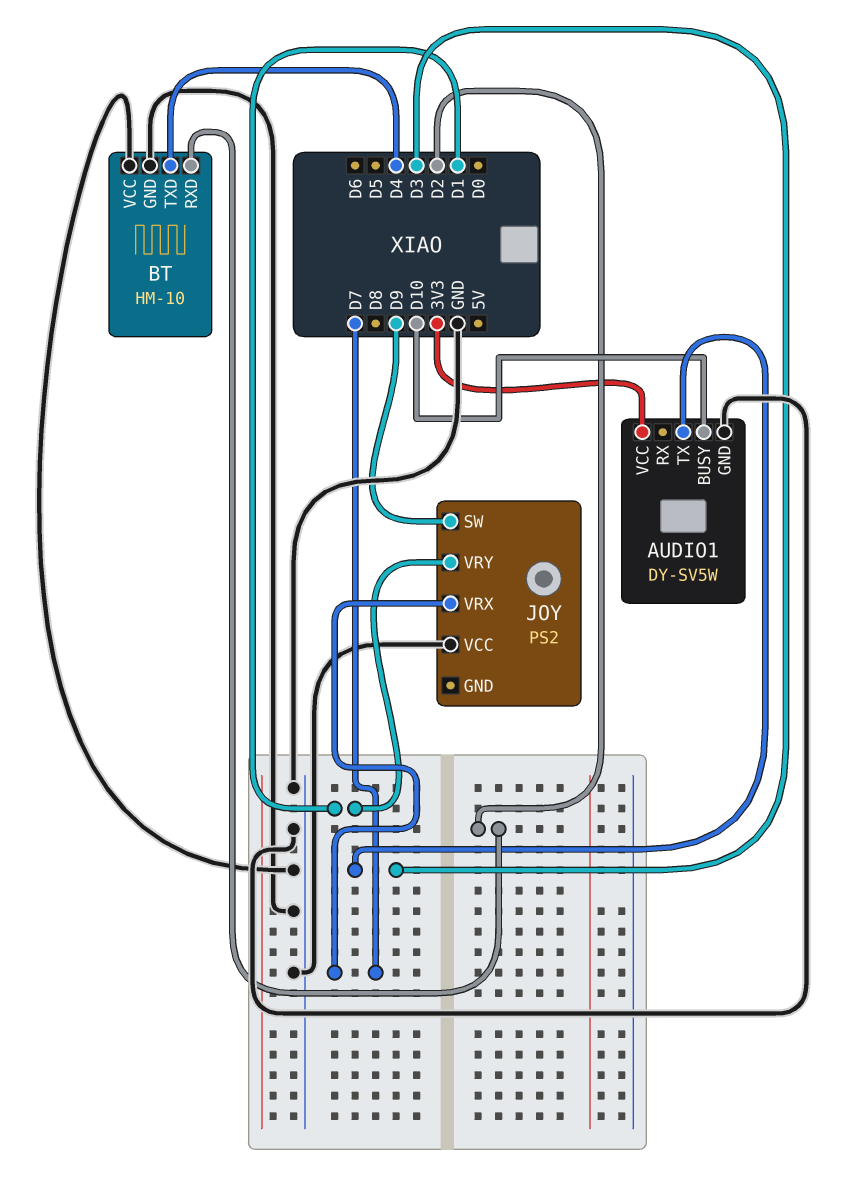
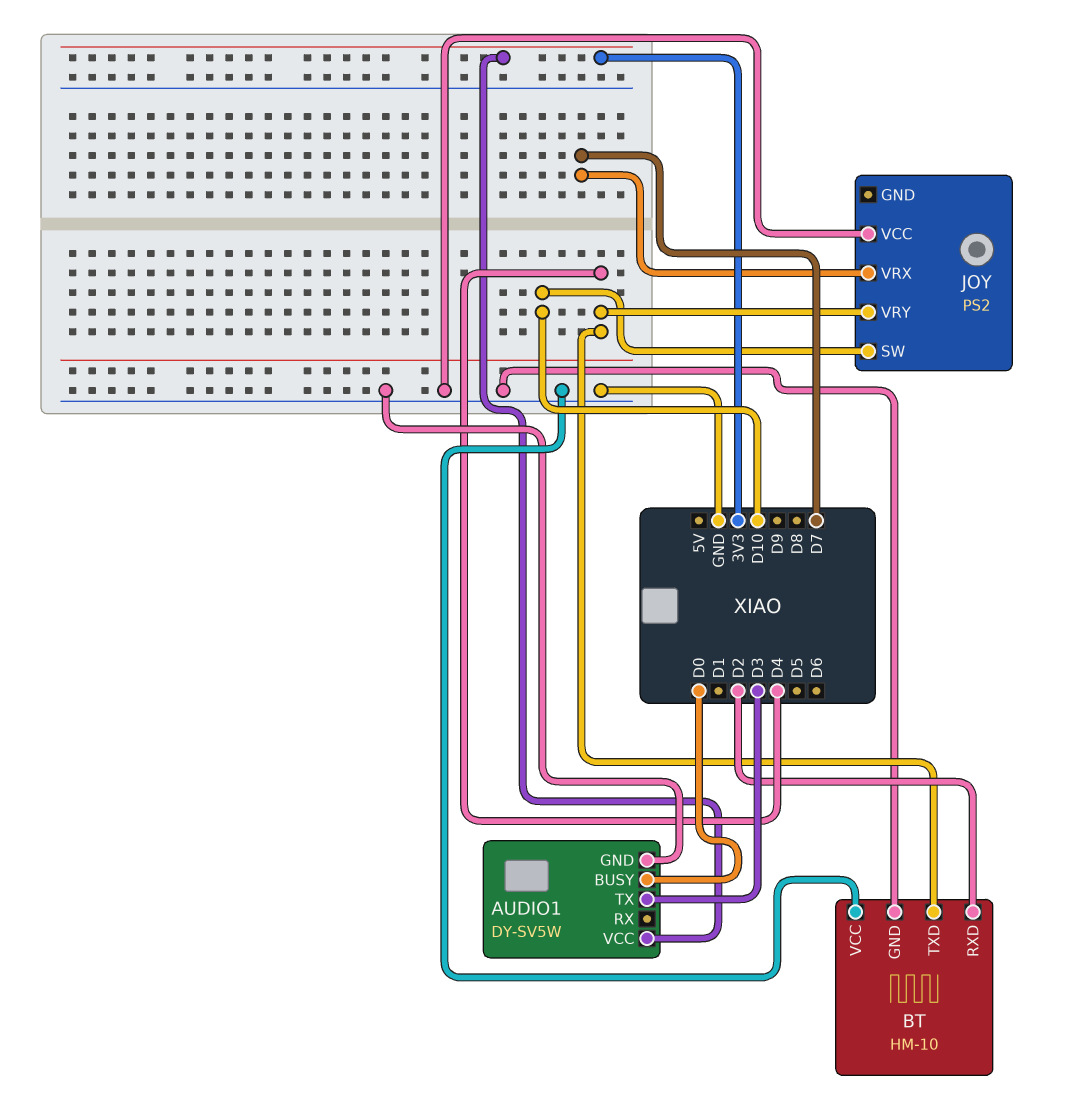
AUDIO1 pin BUSY: D10 -> D0
JOY pin SW: D9 -> D10
JOY pin VRY: D1 -> D4

